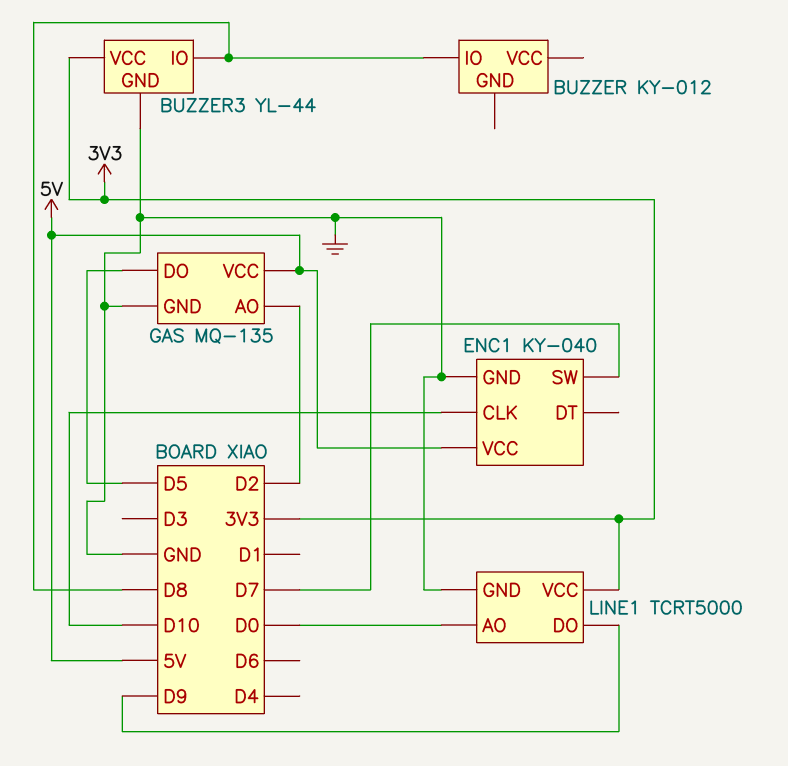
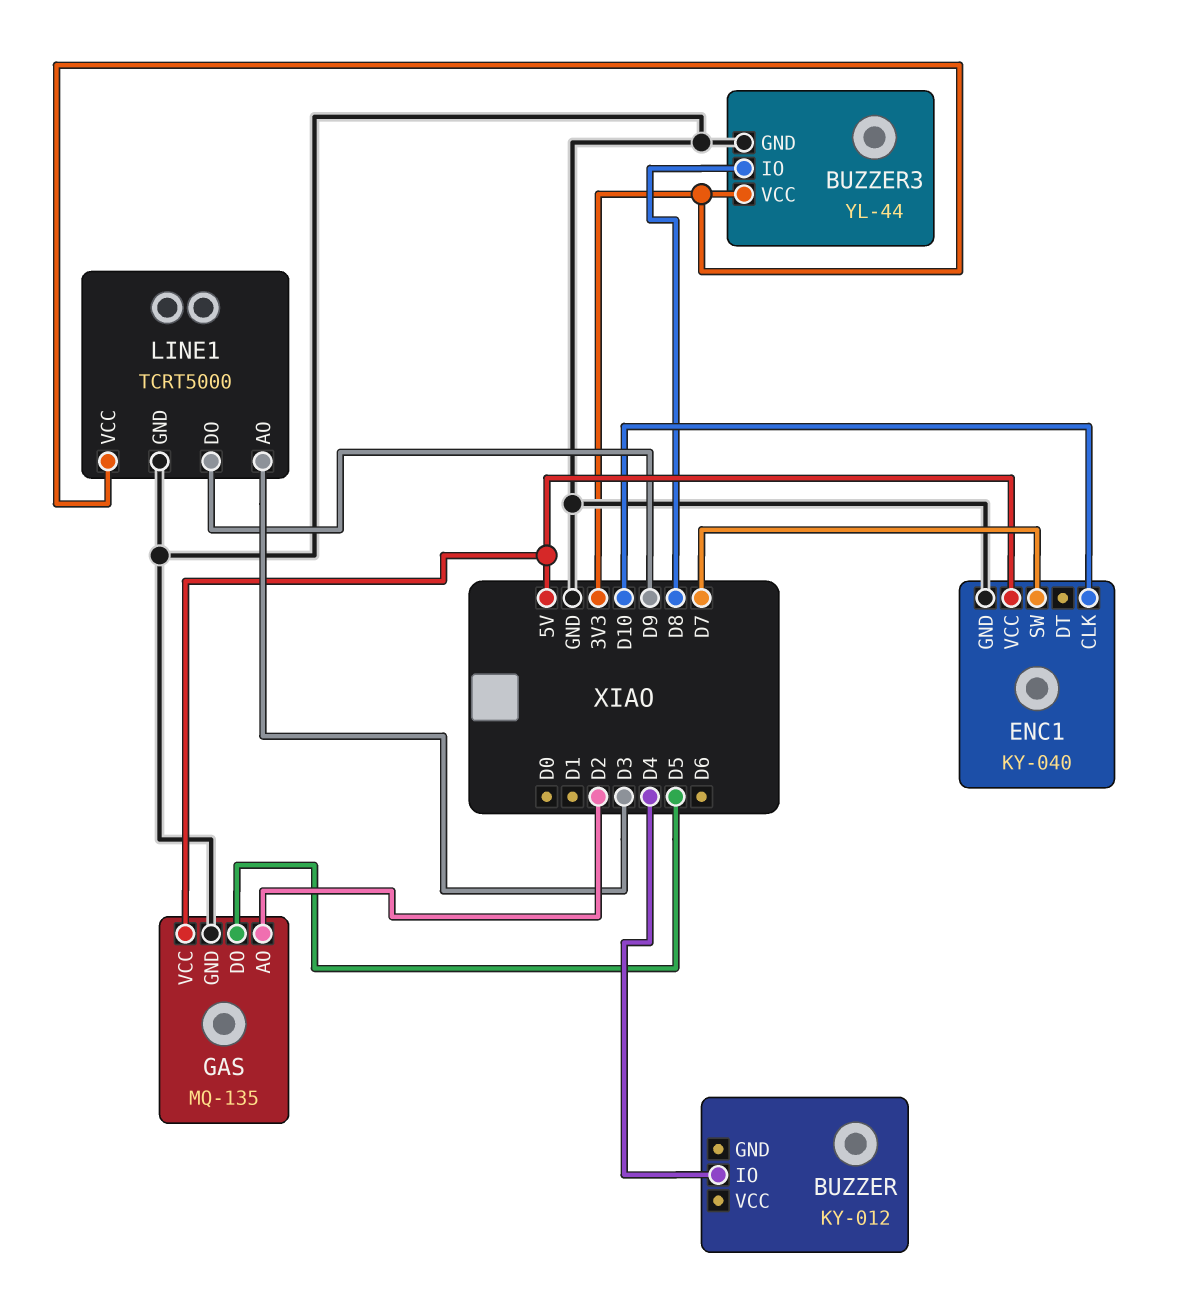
BUZZER pin IO: D8 -> D4
LINE1 pin AO: D0 -> D3

